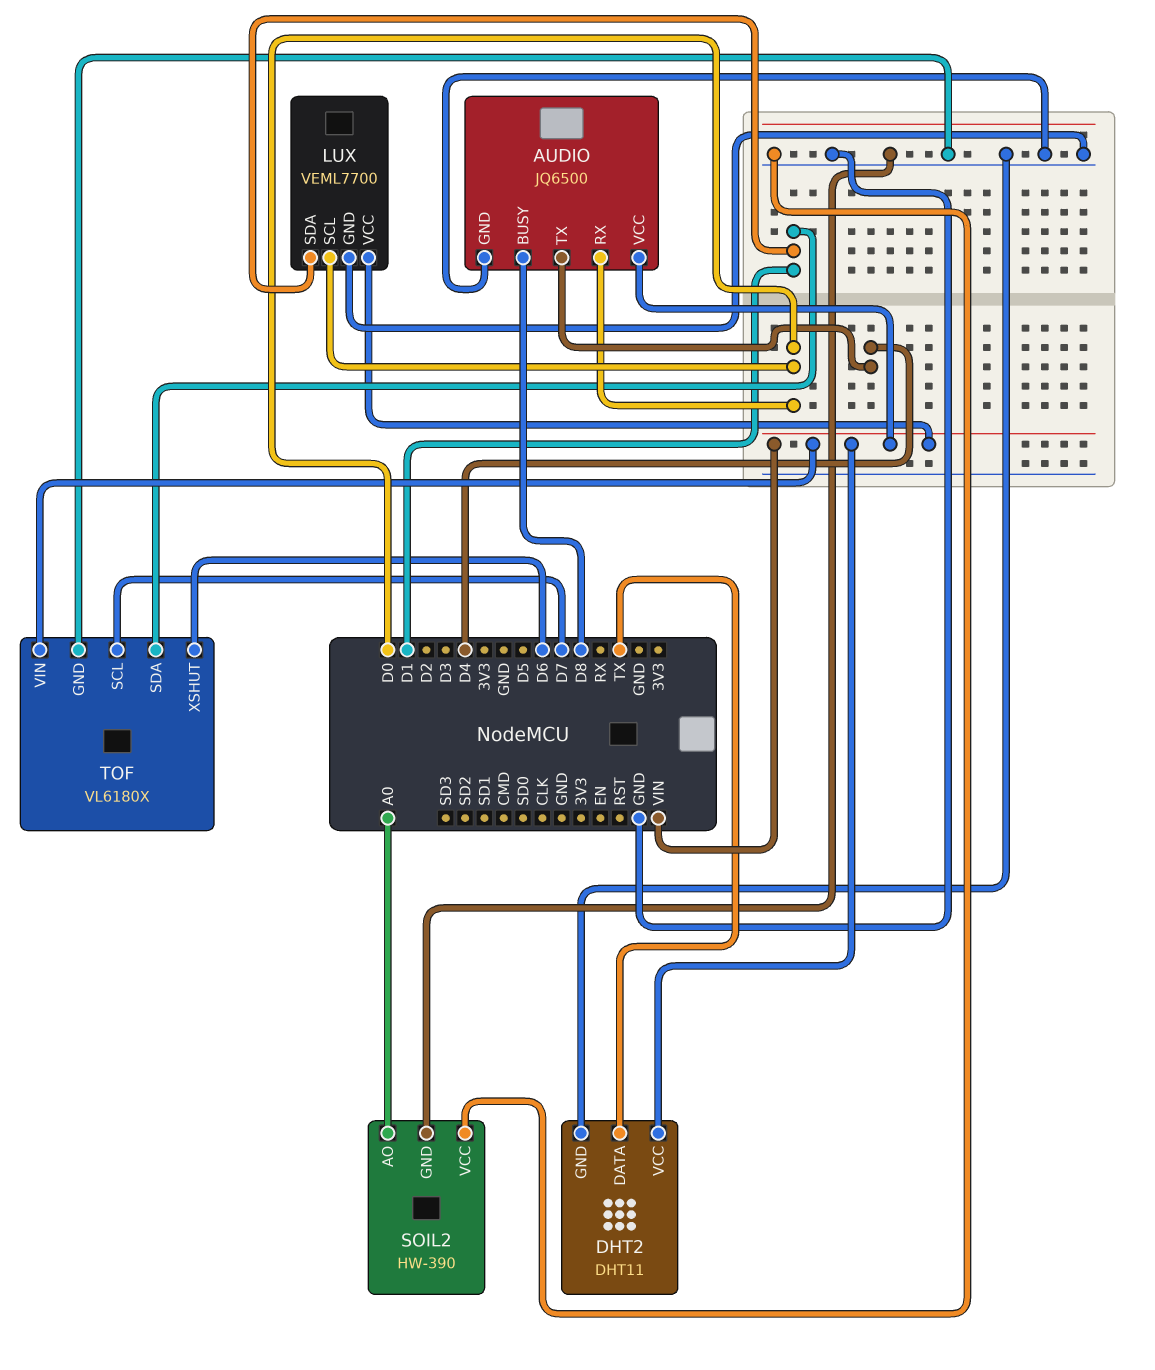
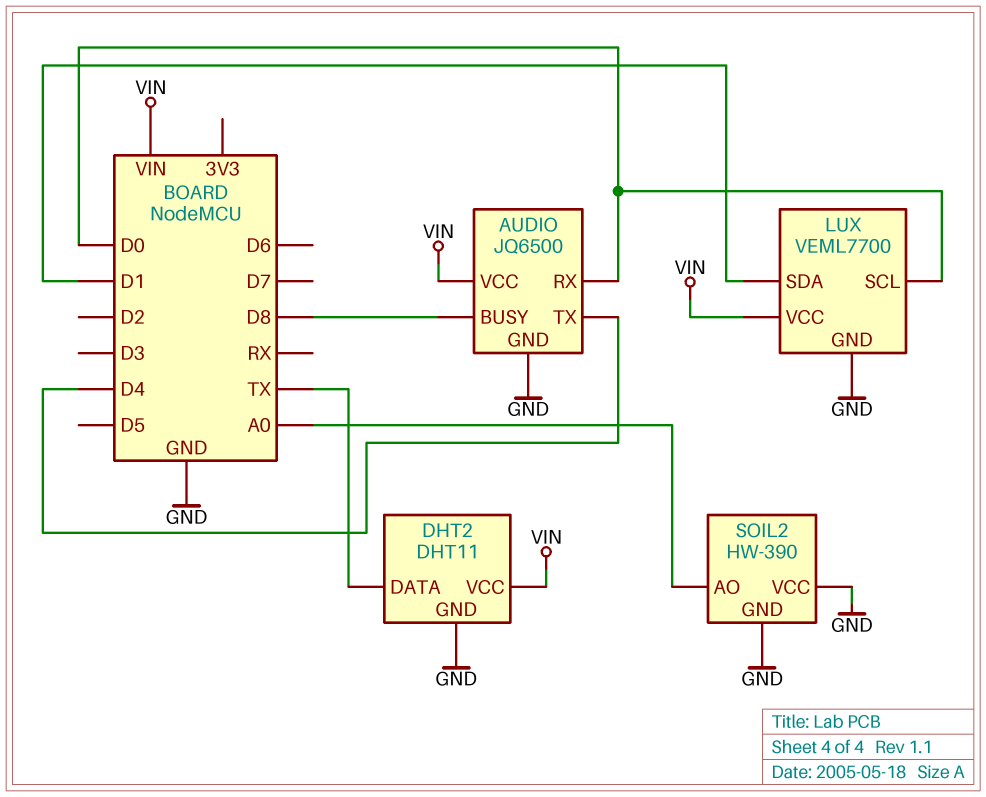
TOF: VL6180X -> none
TOF pin GND: GND -> none
TOF pin SCL: D7 -> none
TOF pin SDA: D1 -> none
TOF pin VIN: VIN -> none
TOF pin XSHUT: D6 -> none

